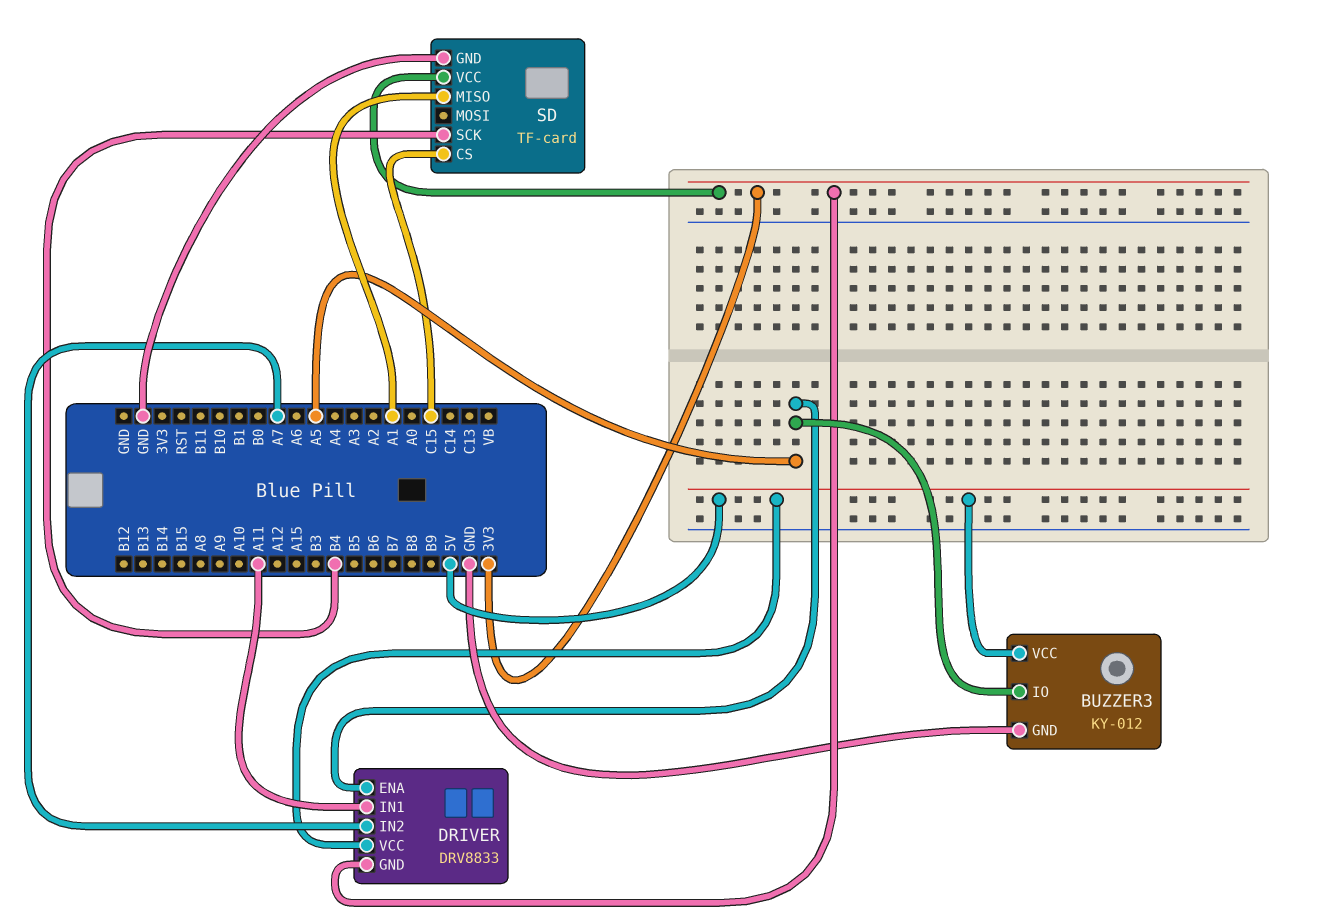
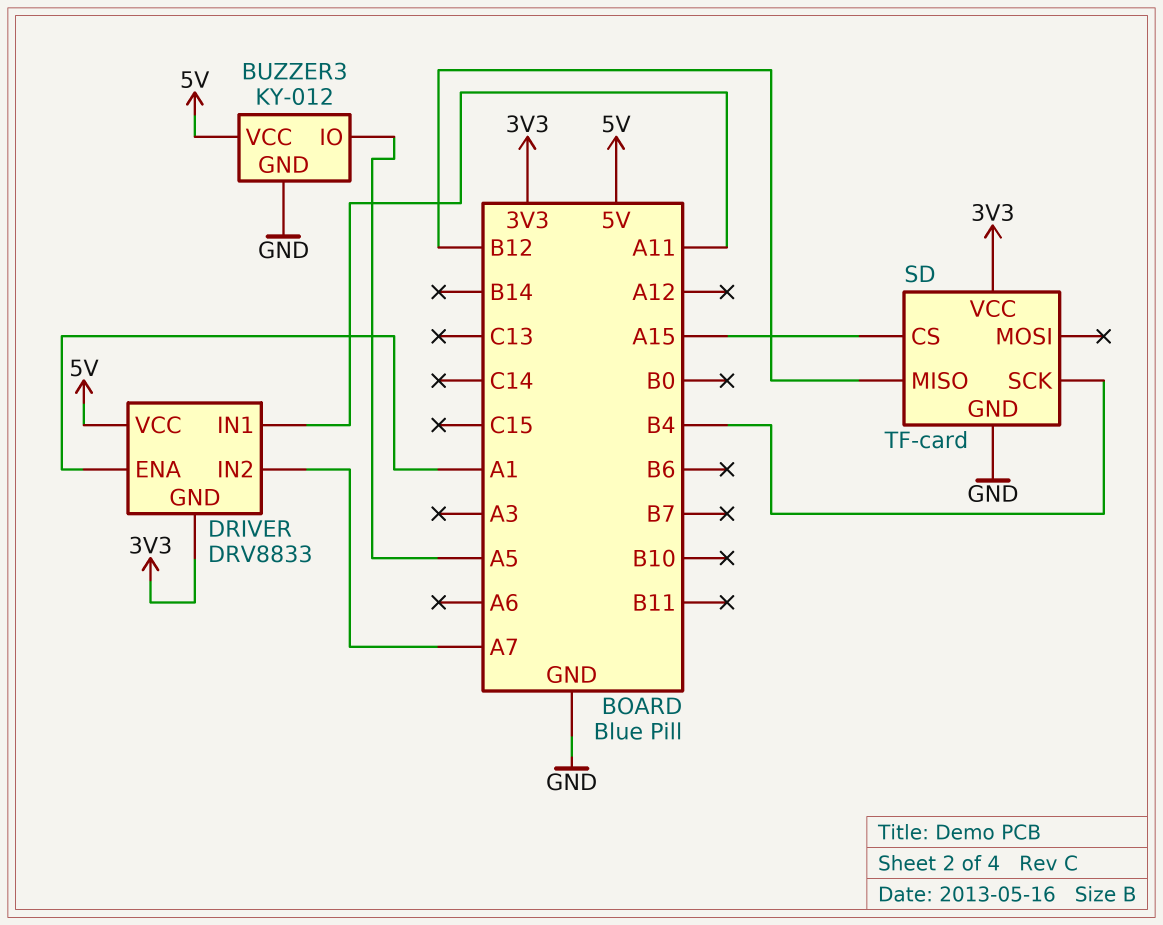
DRIVER pin ENA: A5 -> A1
SD pin CS: C15 -> A15
SD pin MISO: A1 -> B12

